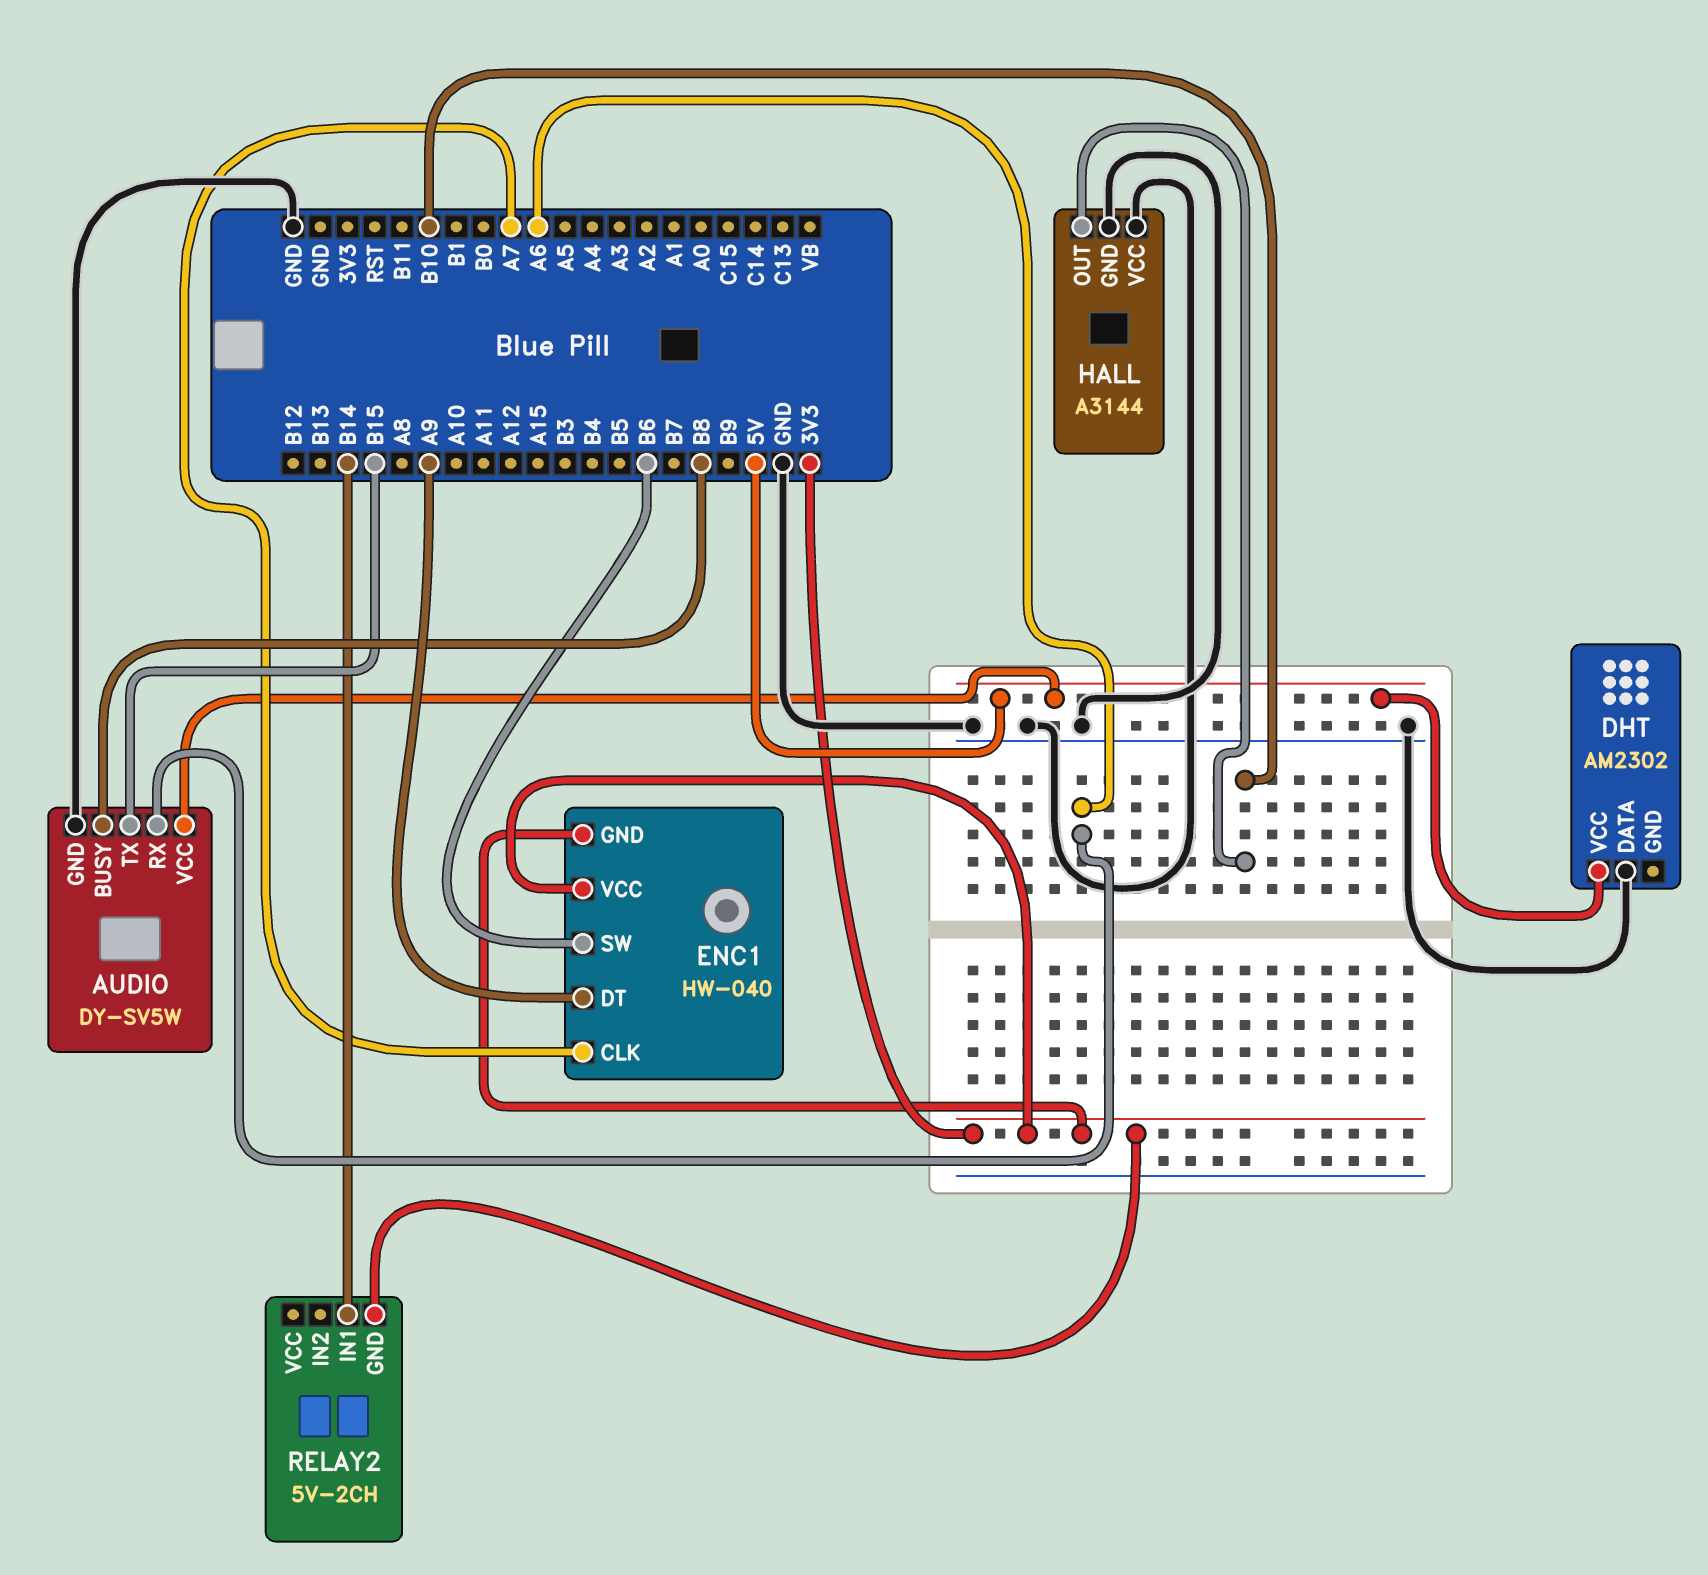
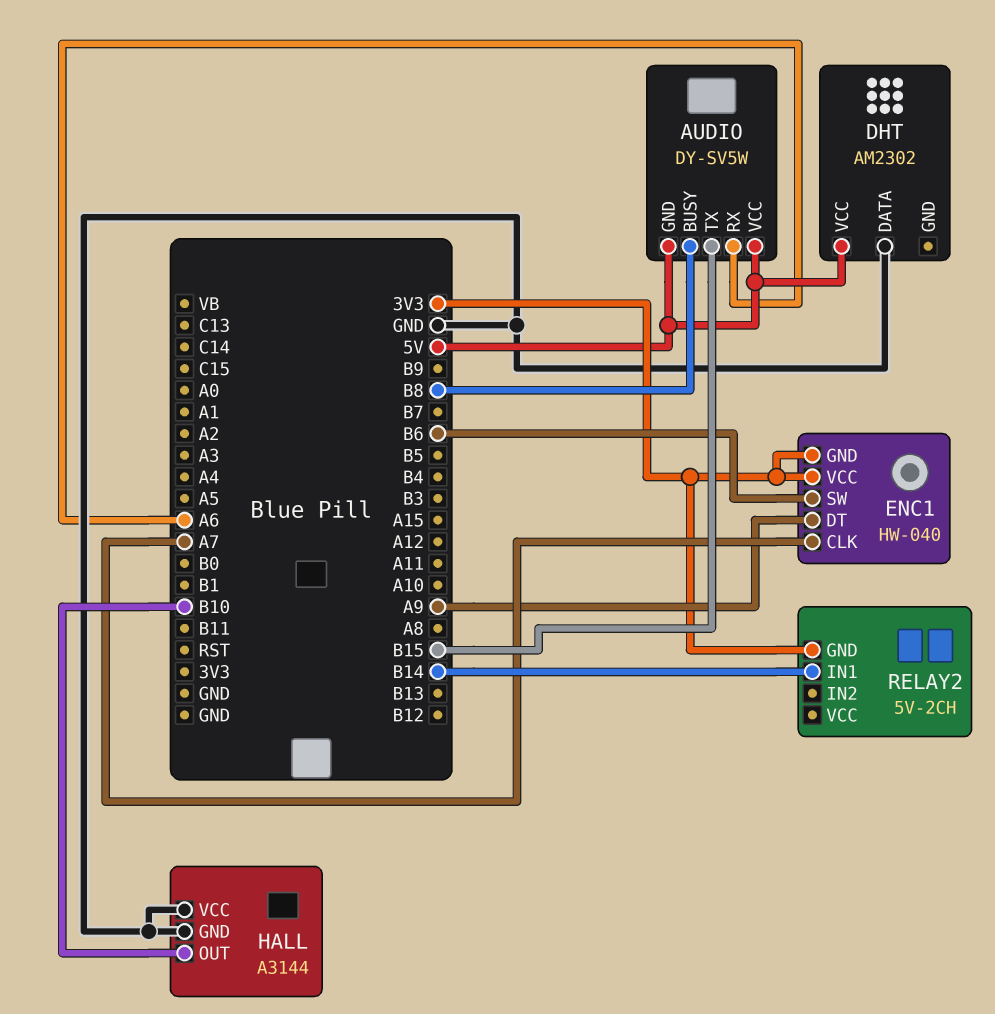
AUDIO pin GND: GND -> 5V

